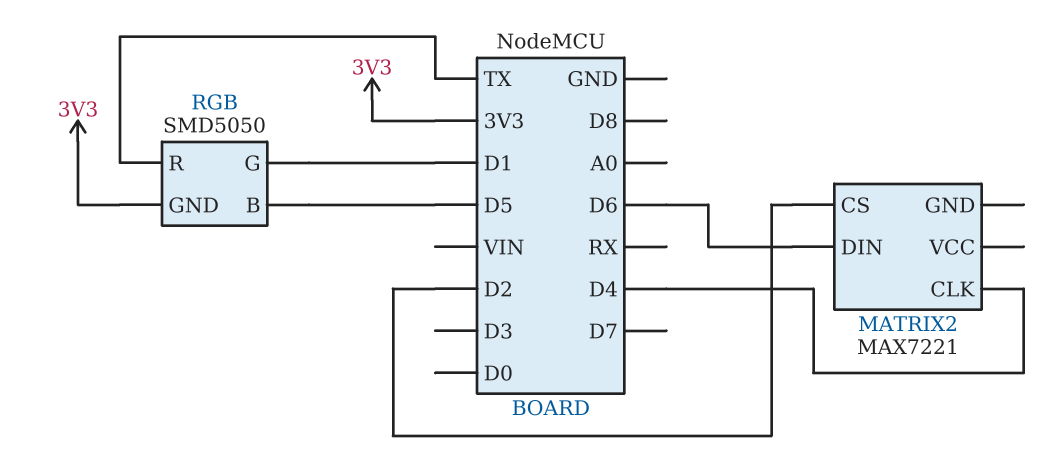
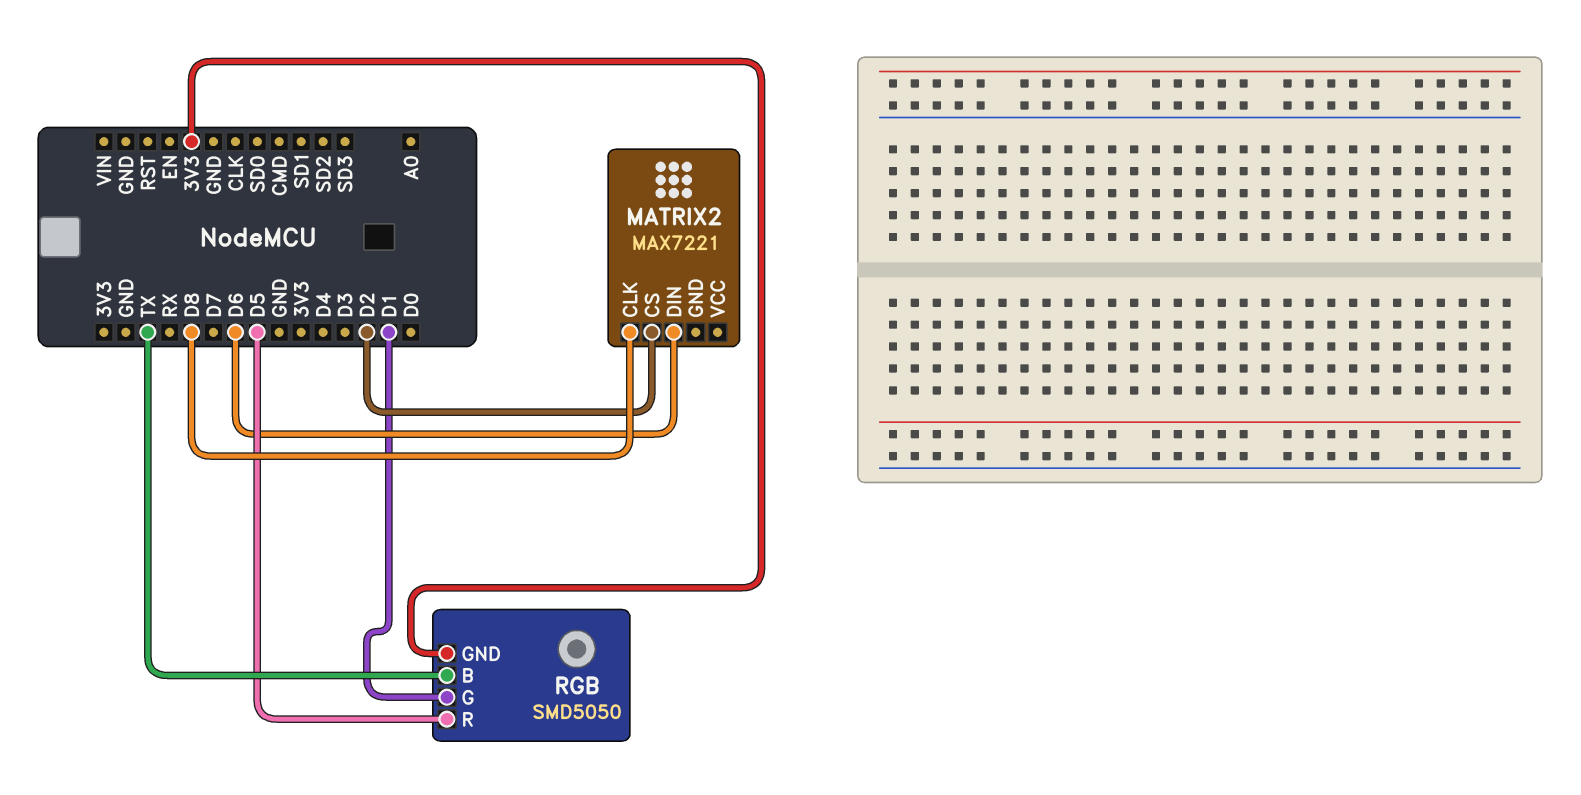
MATRIX2 pin CLK: D4 -> D8
RGB pin B: D5 -> TX
RGB pin R: TX -> D5

